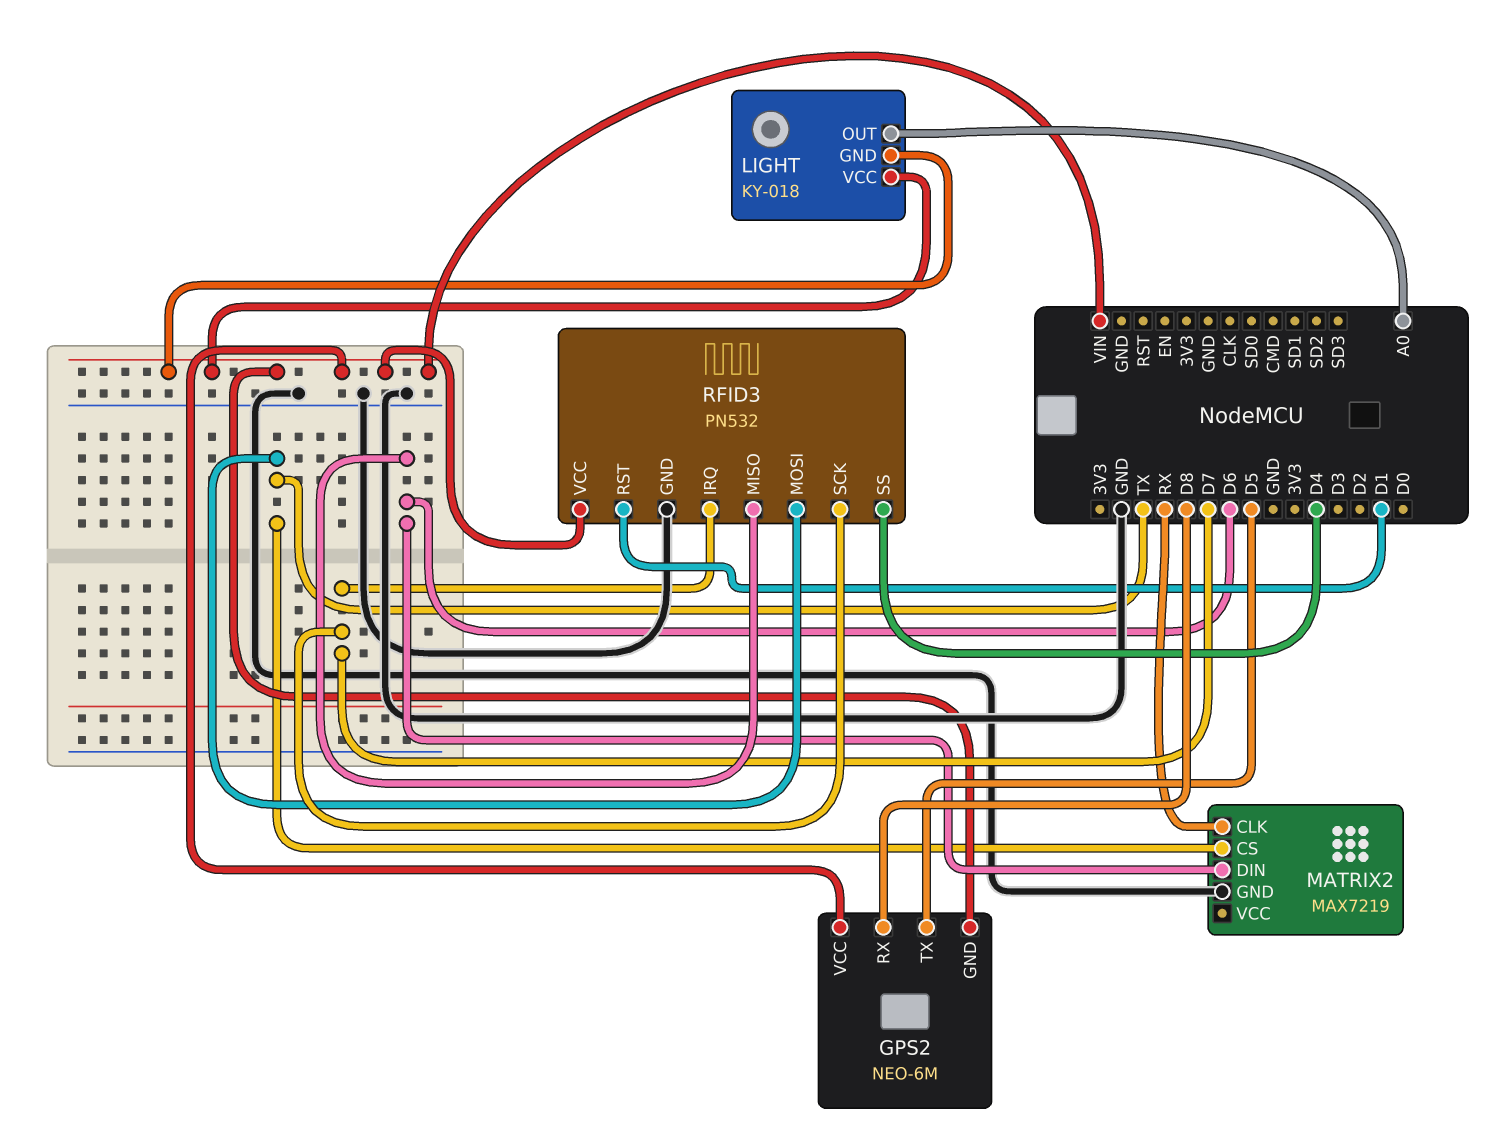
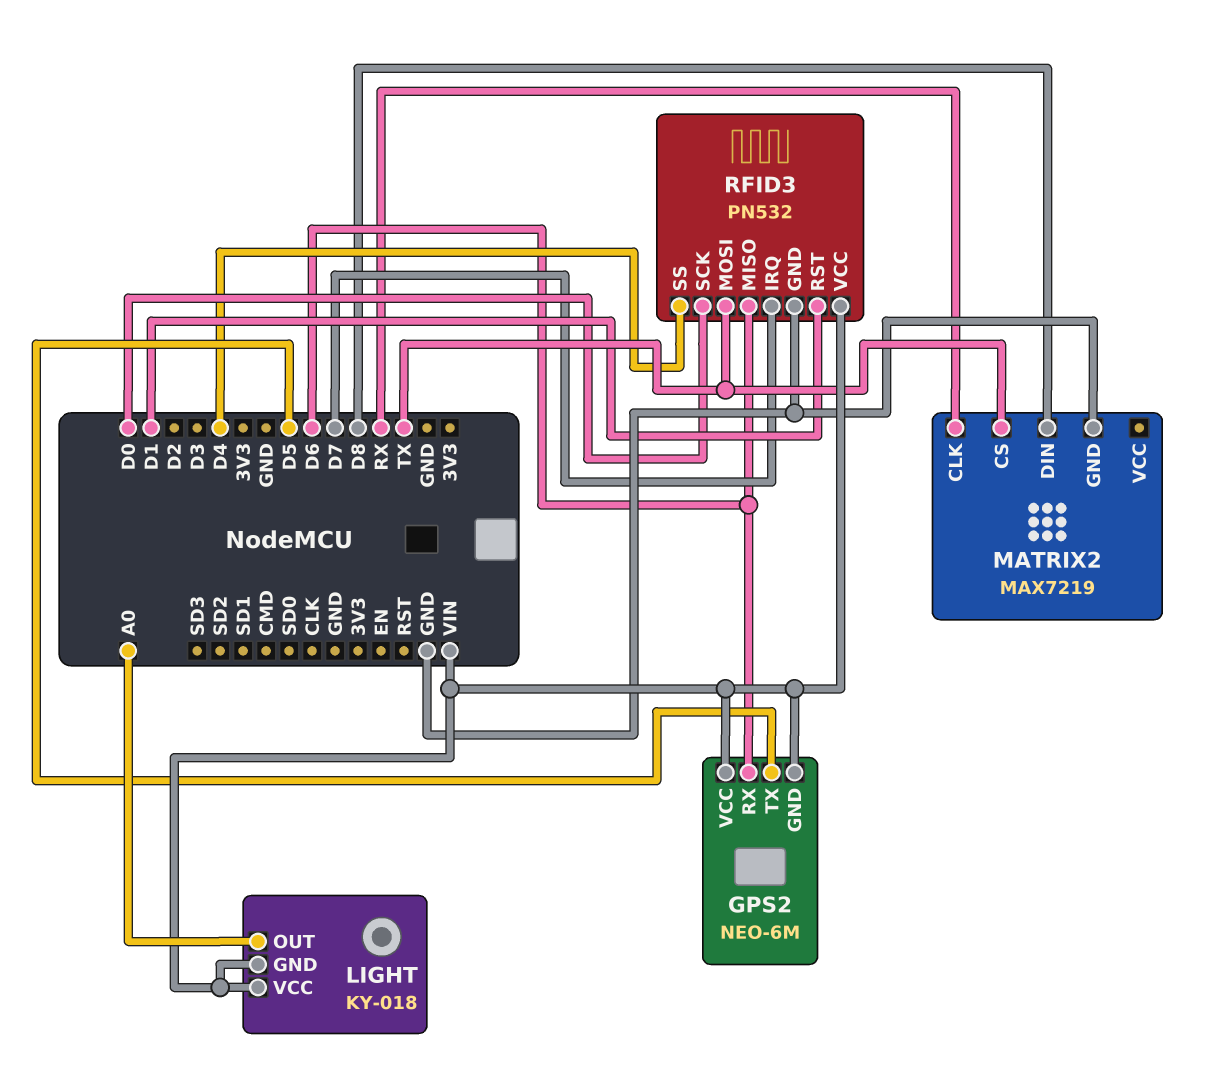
GPS2 pin RX: D8 -> D6
MATRIX2 pin DIN: D6 -> D8
RFID3 pin SCK: D7 -> D0

